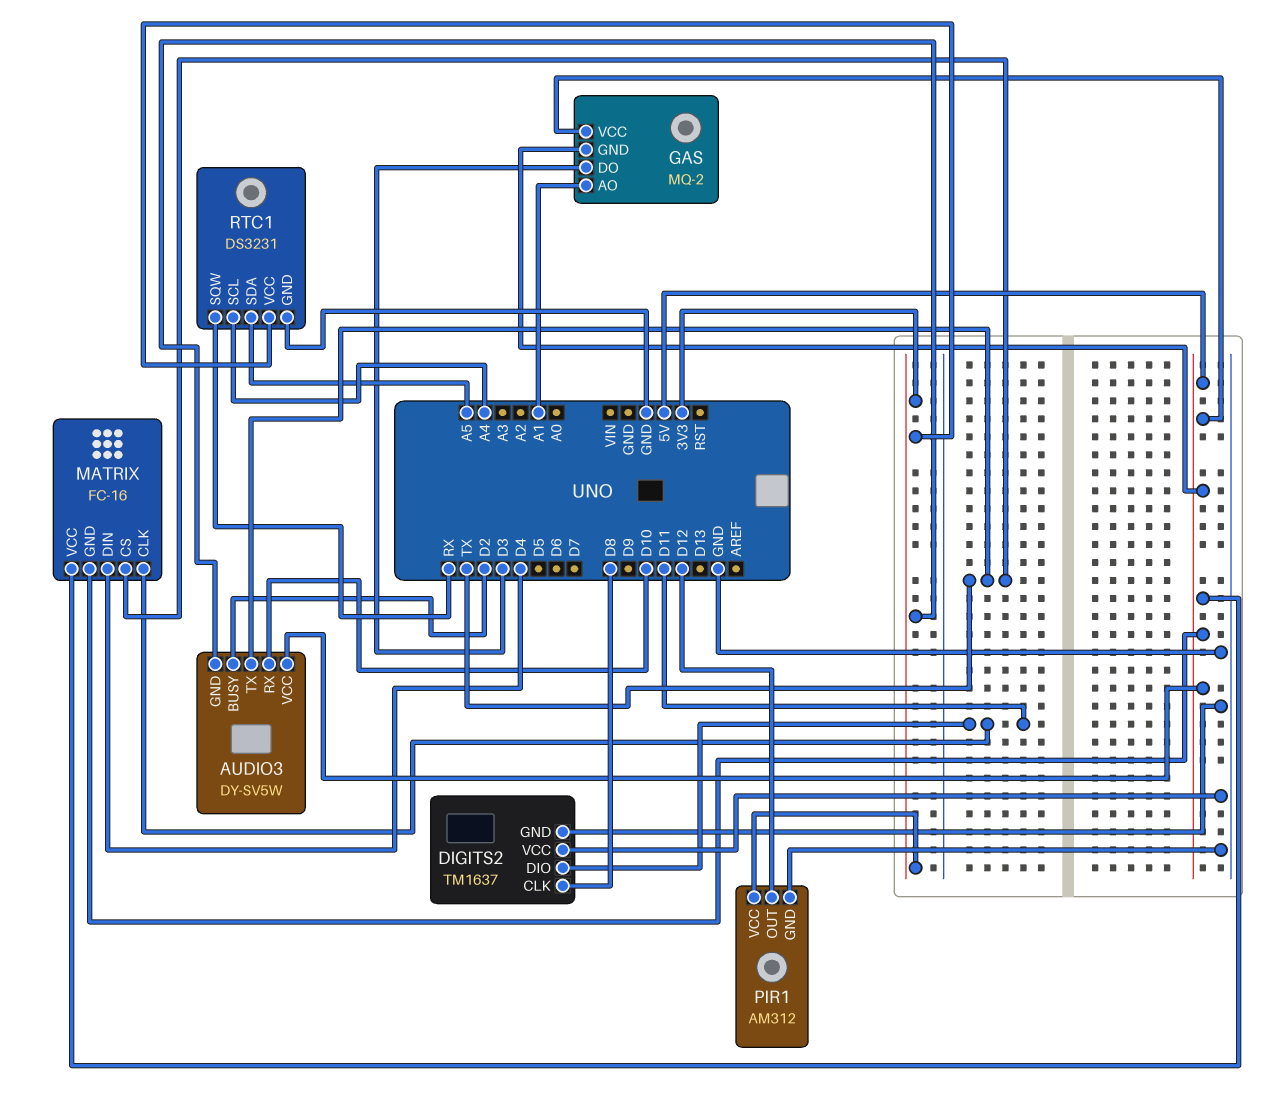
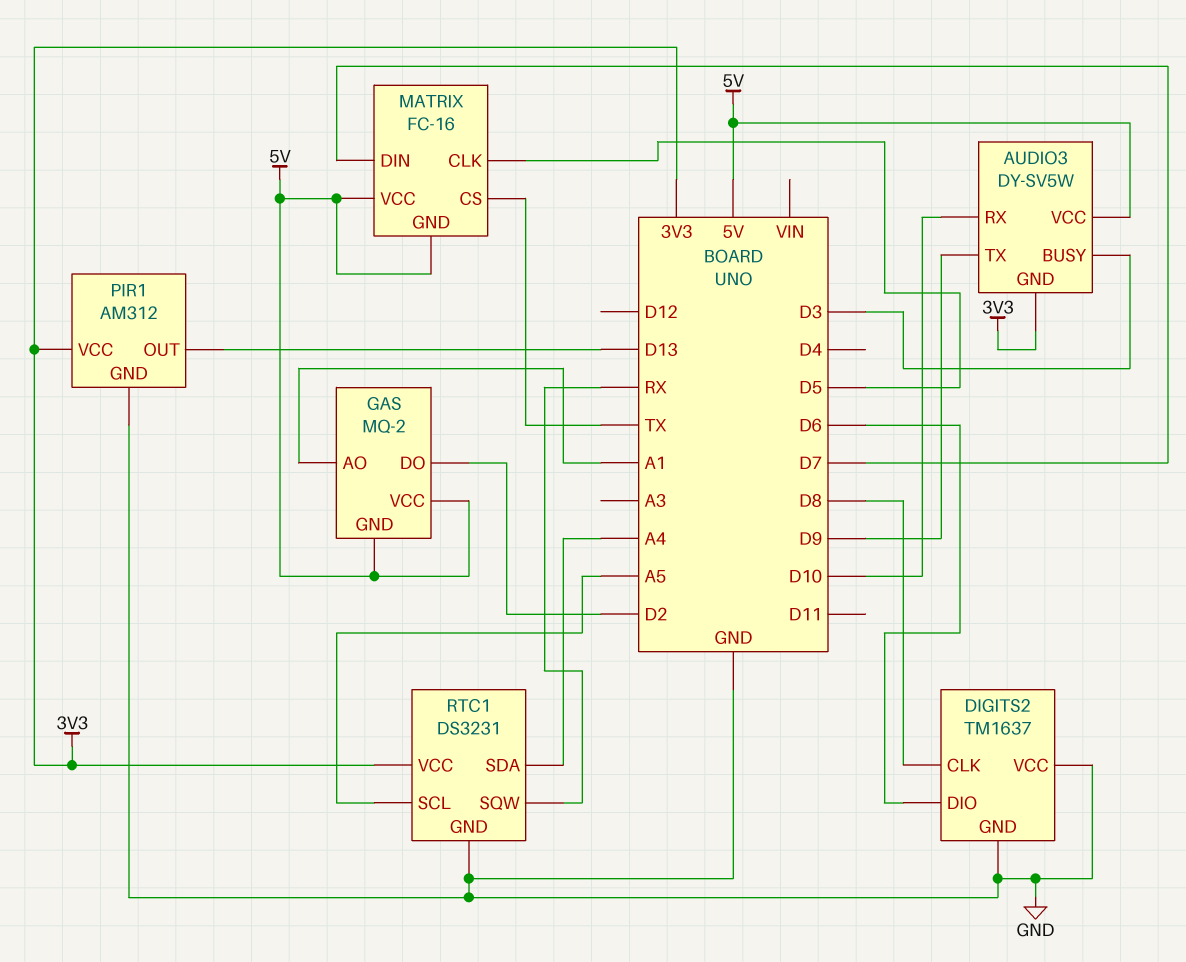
AUDIO3 pin BUSY: D2 -> D3
AUDIO3 pin TX: TX -> D9
DIGITS2 pin DIO: D11 -> D6
GAS pin DO: D3 -> D2
MATRIX pin CLK: D11 -> D5
MATRIX pin DIN: D4 -> D7
PIR1 pin OUT: D12 -> D13
RTC1 pin SCL: A4 -> A5
RTC1 pin SDA: A5 -> A4

